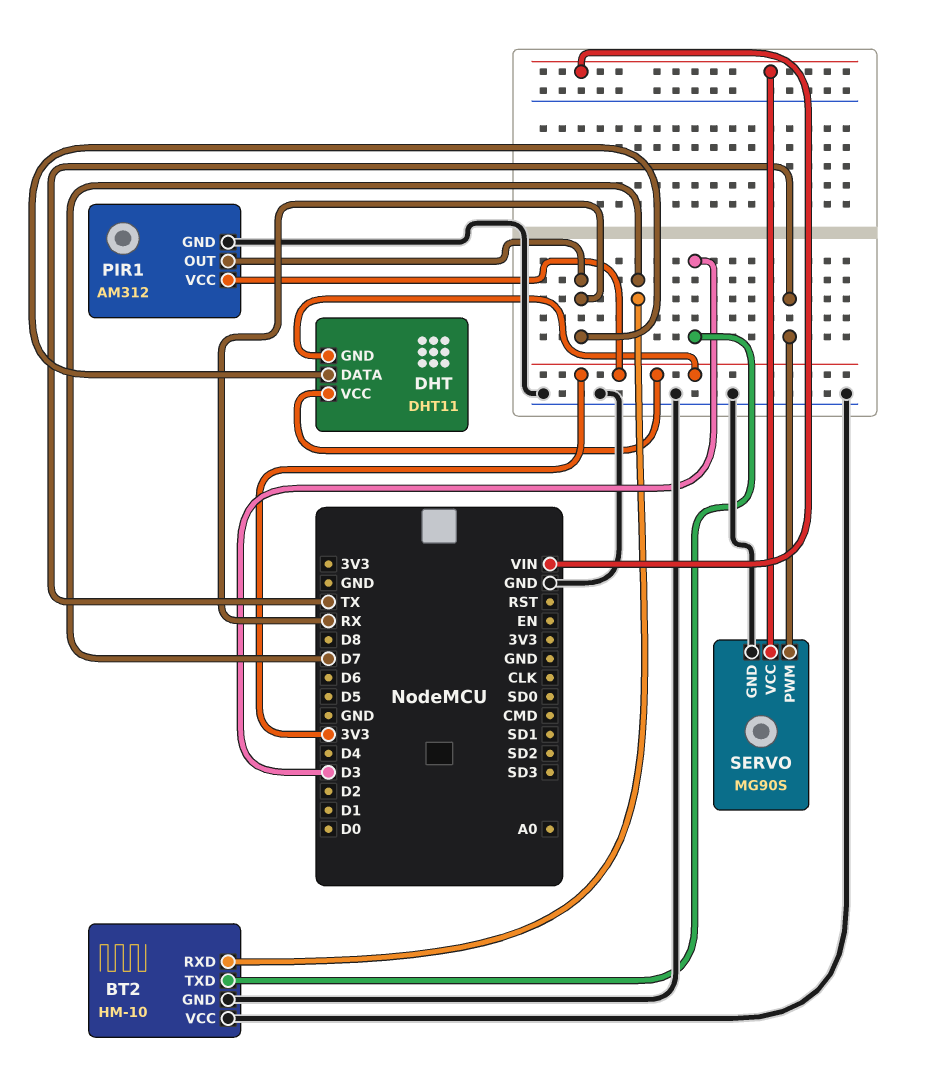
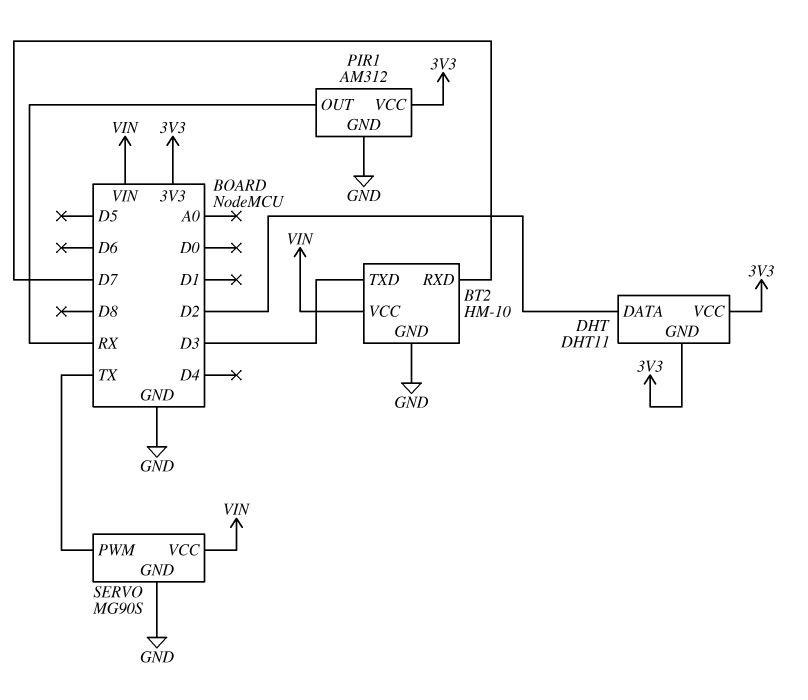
BT2 pin VCC: GND -> VIN
DHT pin DATA: RX -> D2

